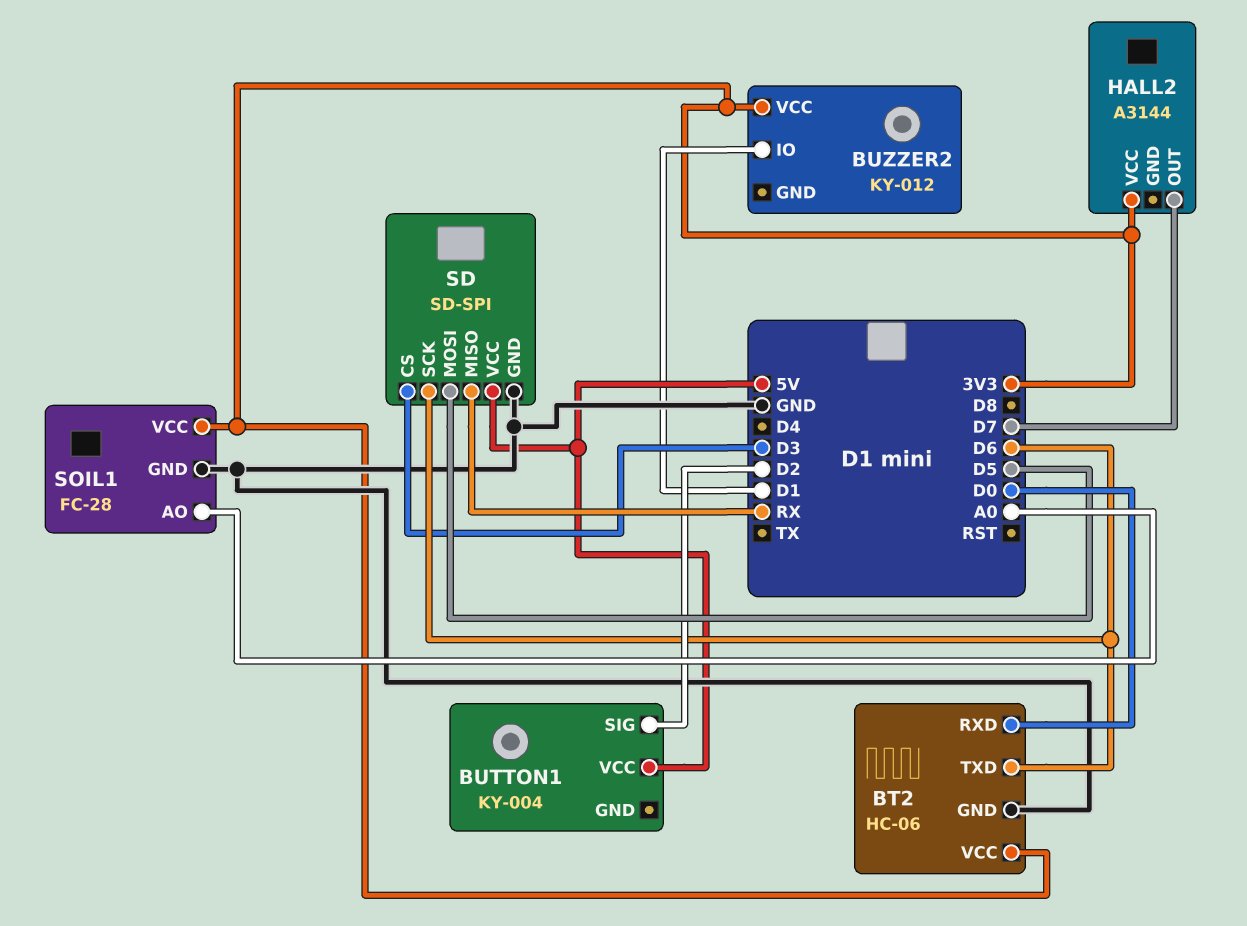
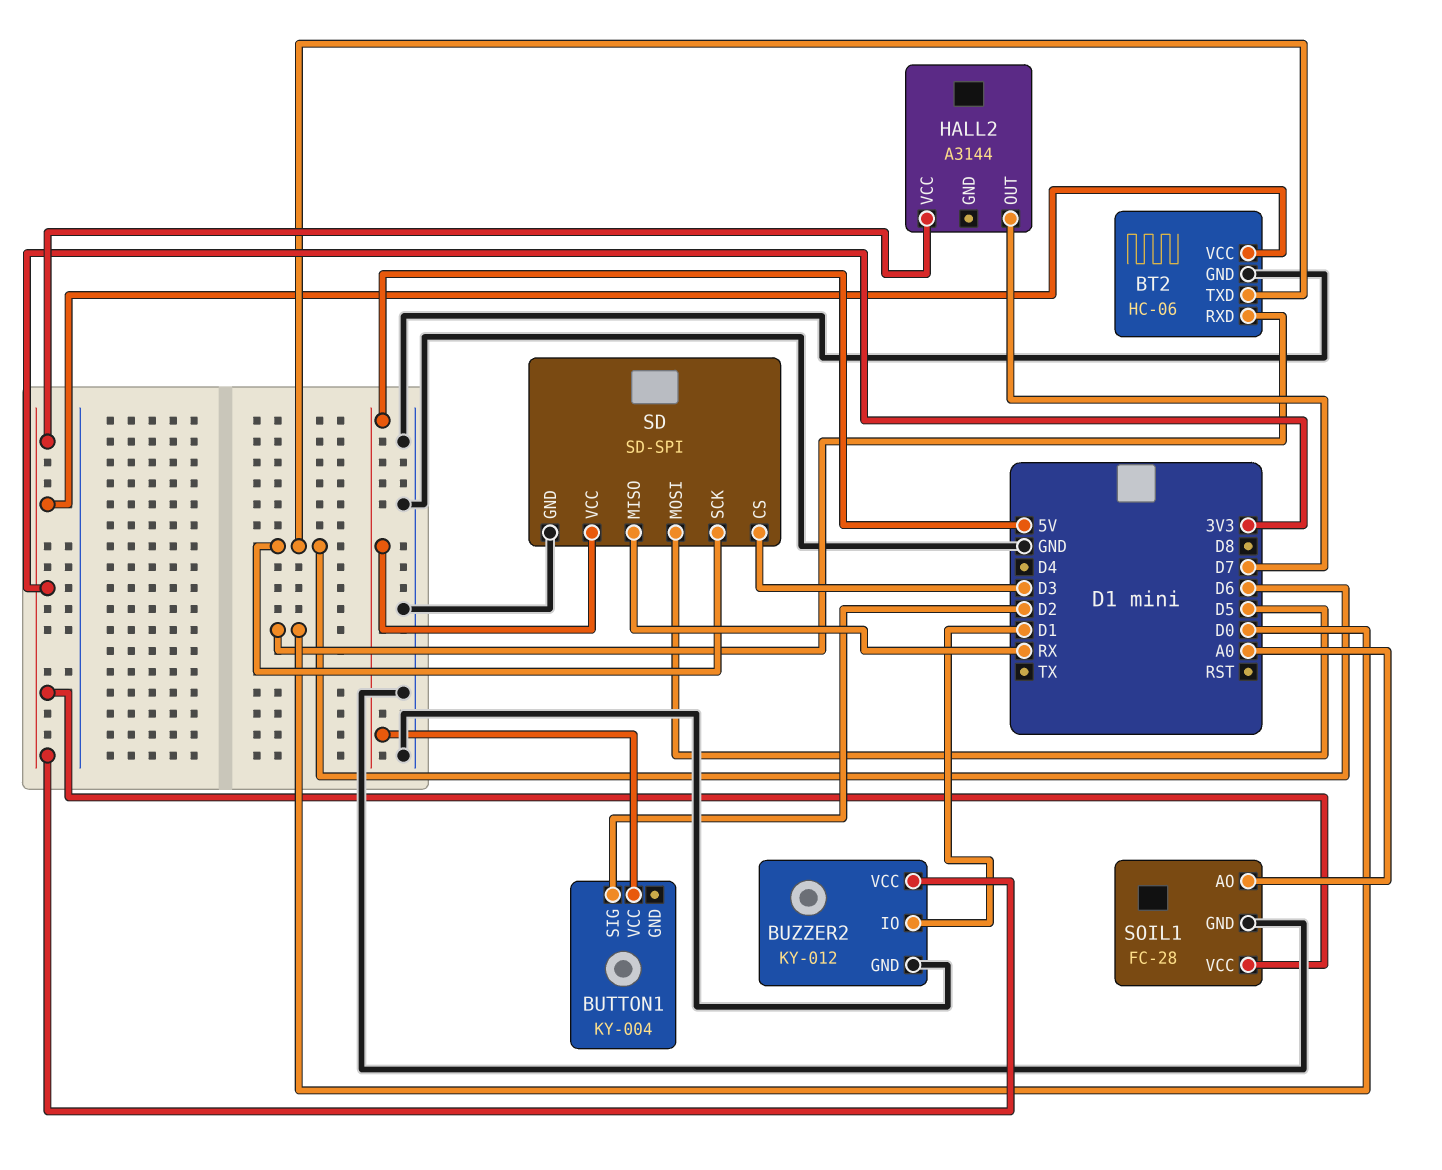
BUZZER2 pin GND: none -> GND

